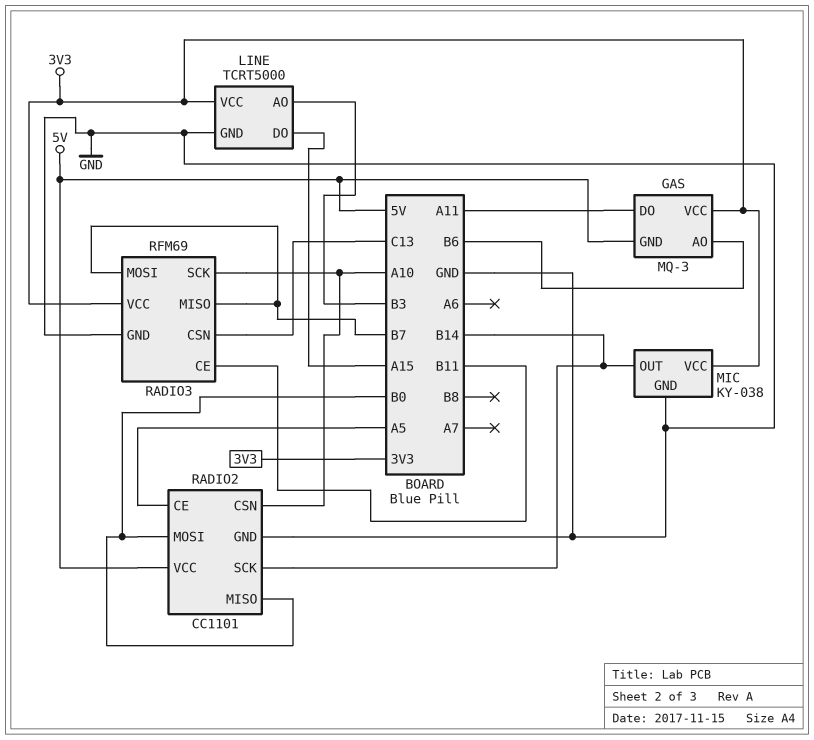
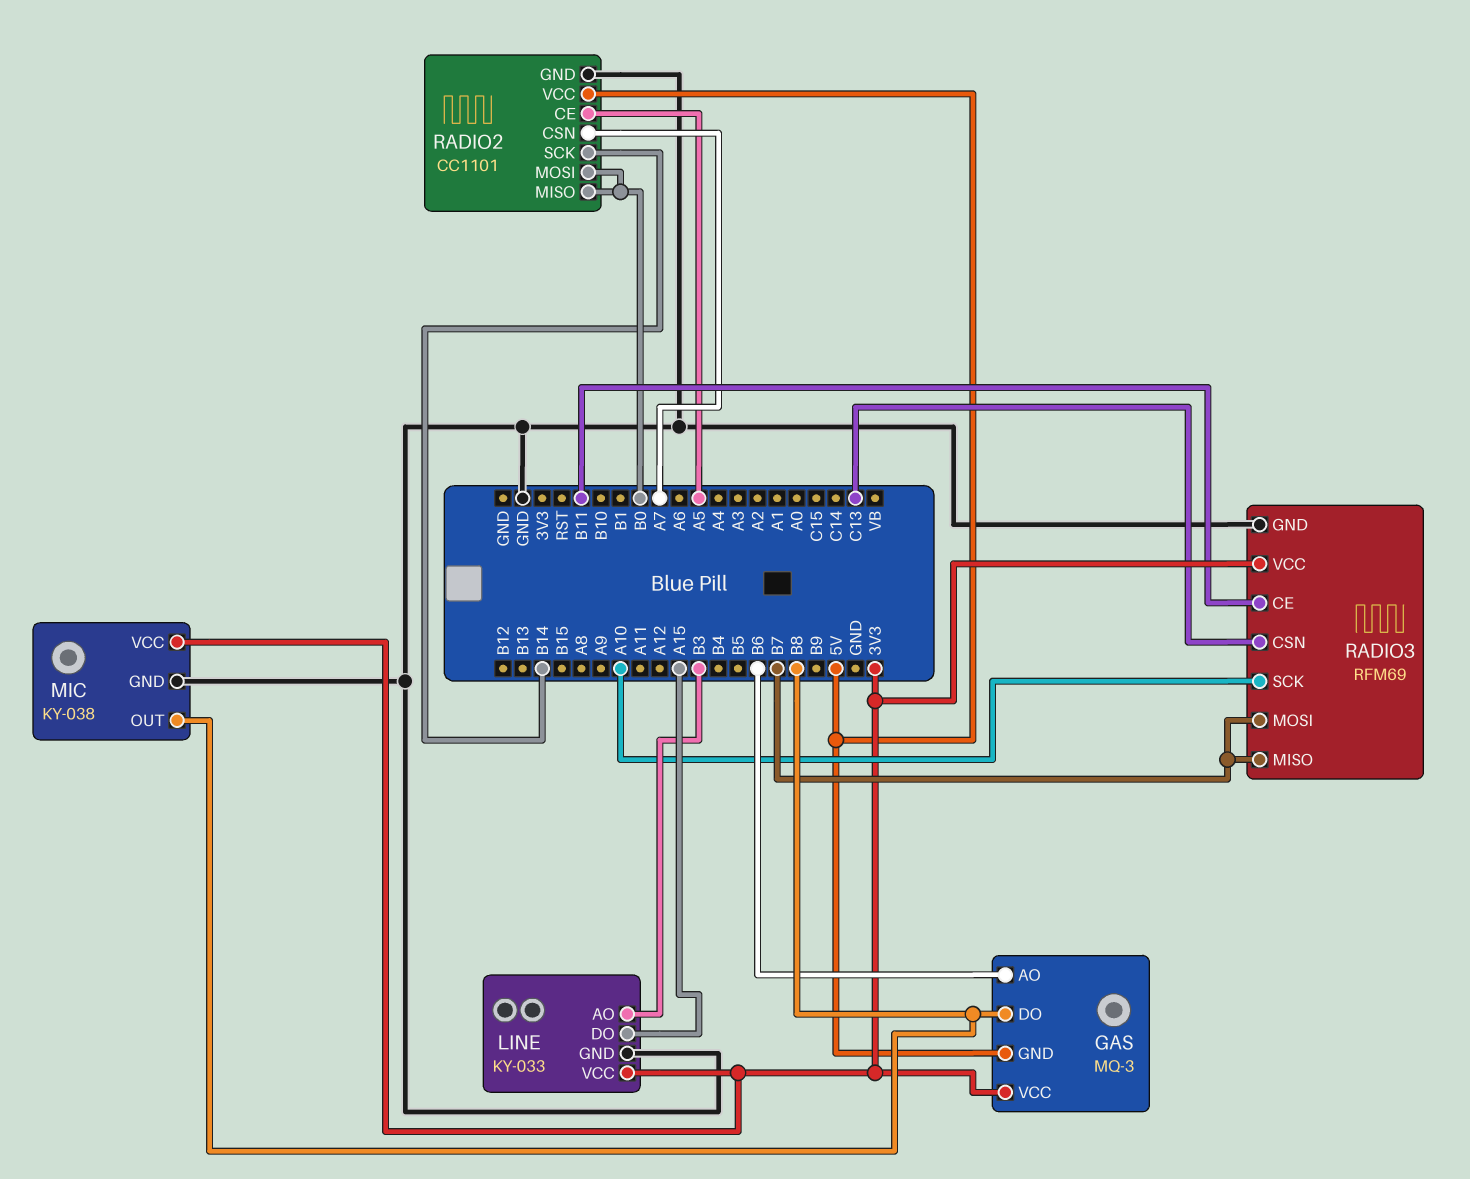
GAS pin DO: A11 -> B8
LINE: TCRT5000 -> KY-033
MIC pin OUT: B14 -> B8
RADIO2 pin CSN: A10 -> A7

